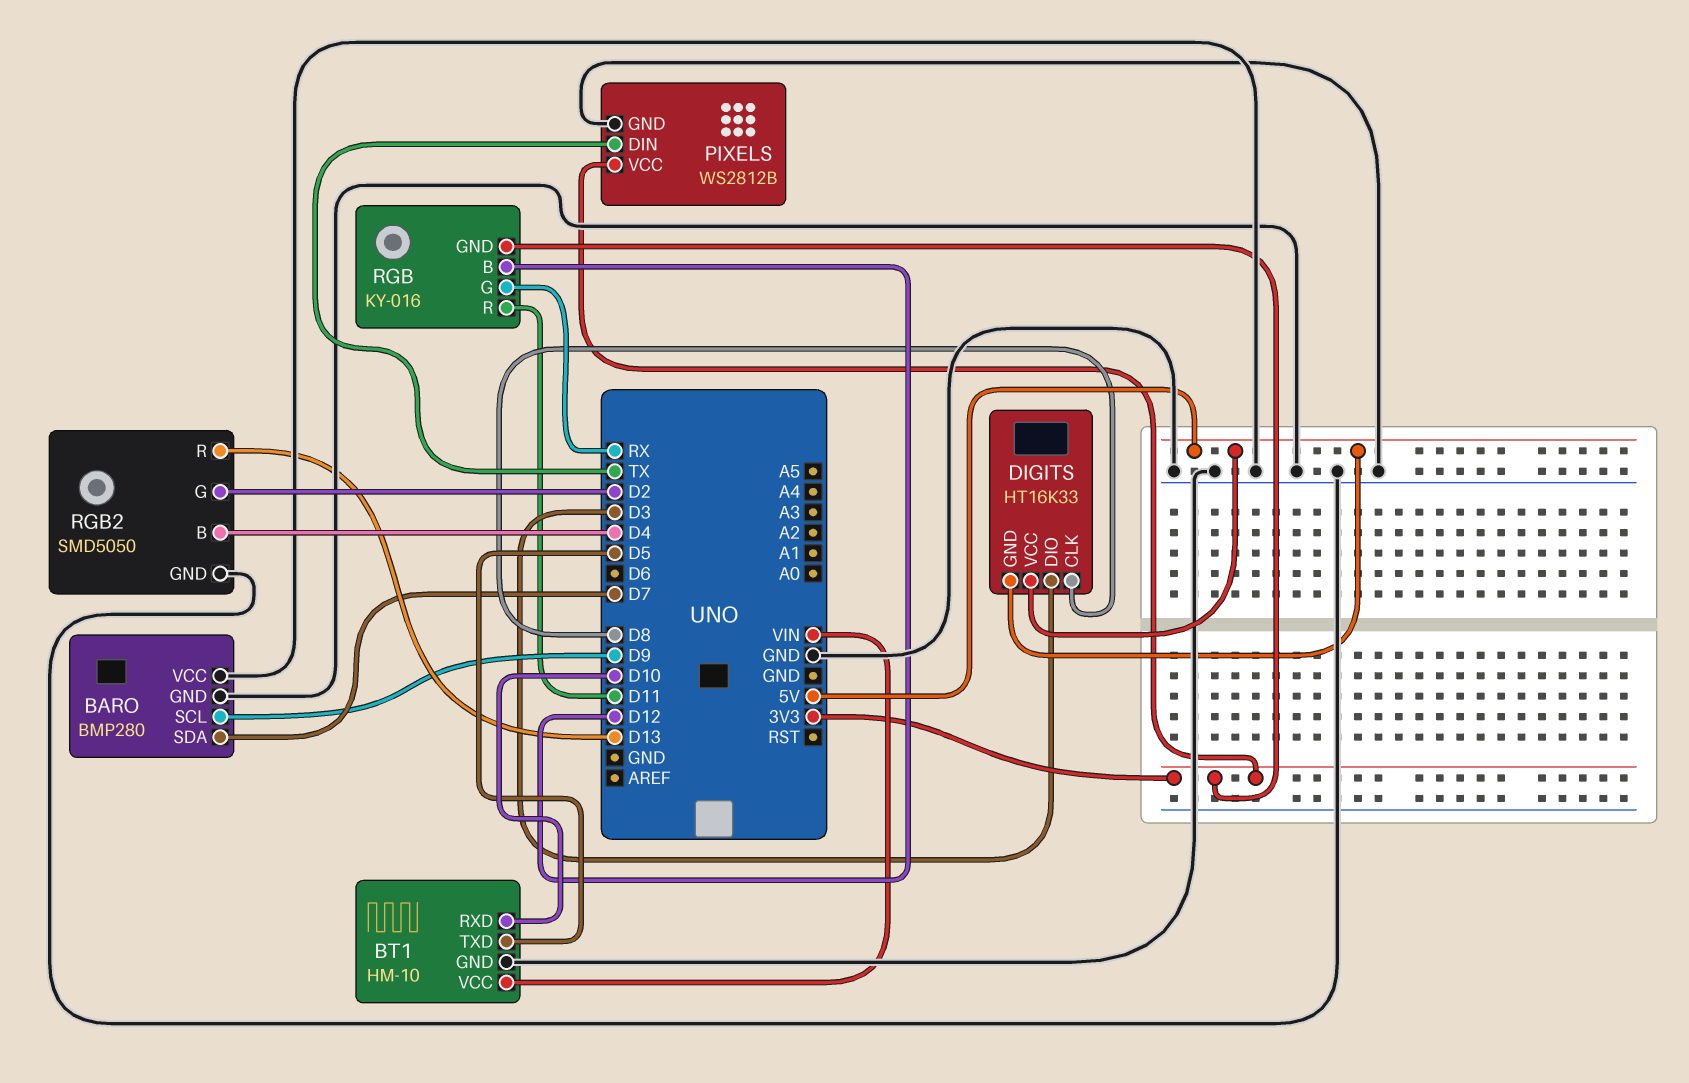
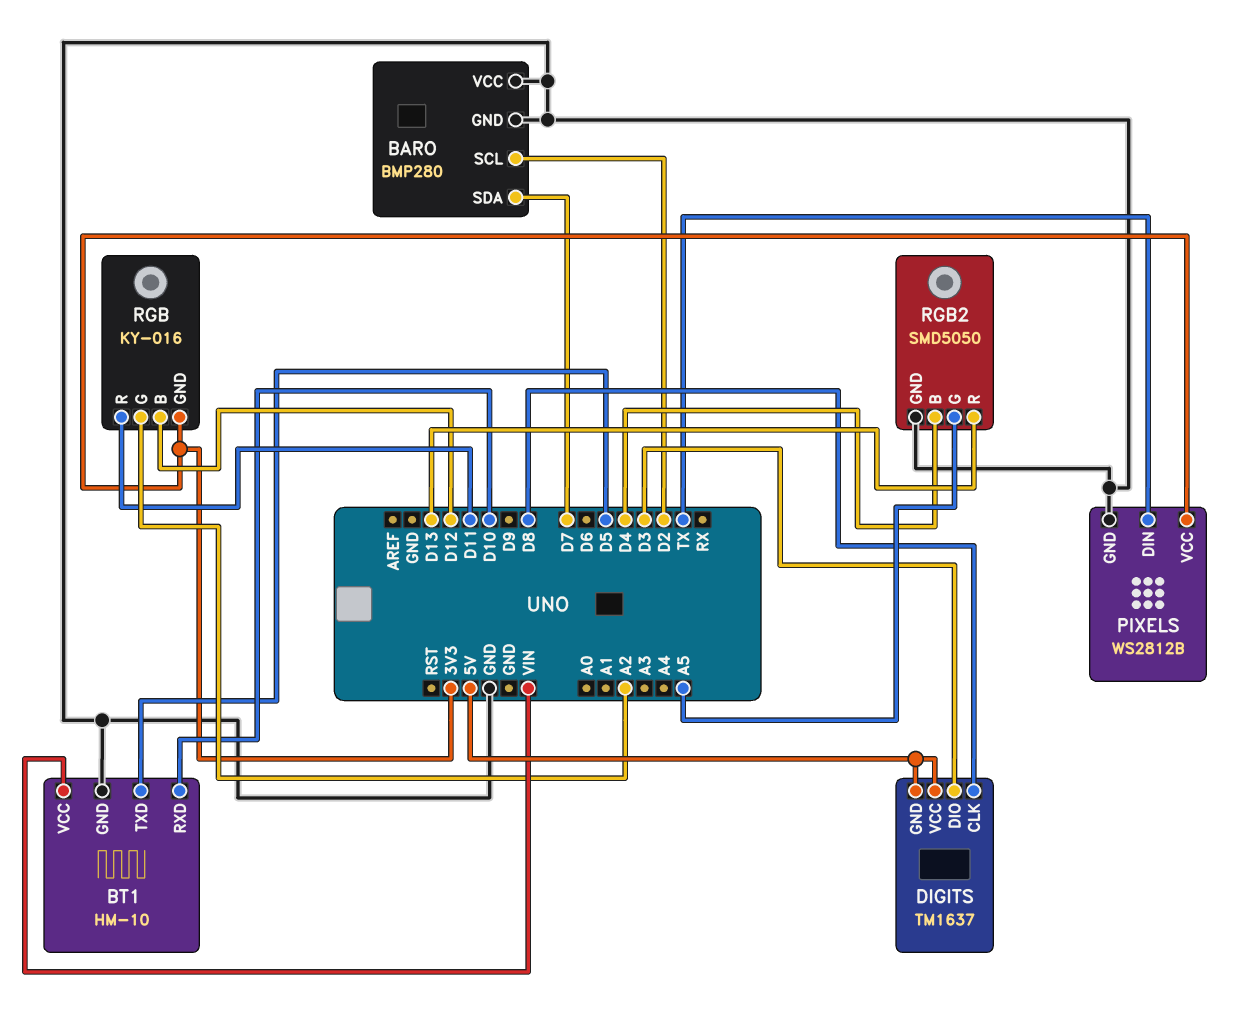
BARO pin SCL: D9 -> D2
DIGITS: HT16K33 -> TM1637
RGB pin G: RX -> A2
RGB2 pin G: D2 -> A5

